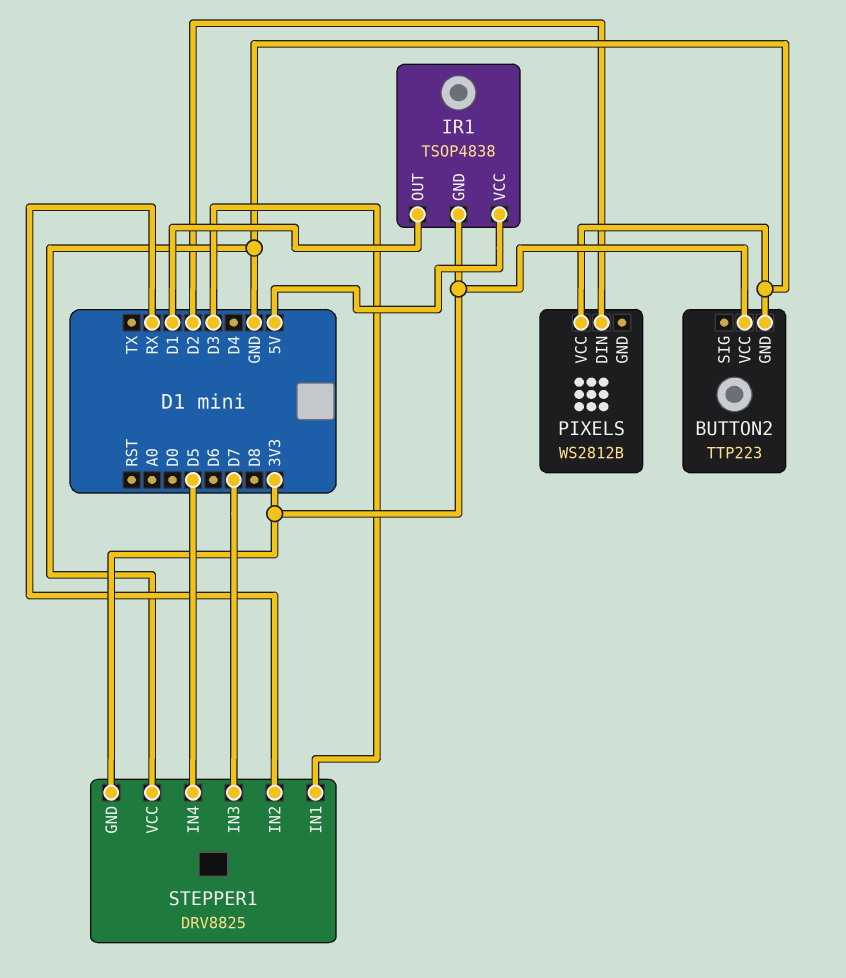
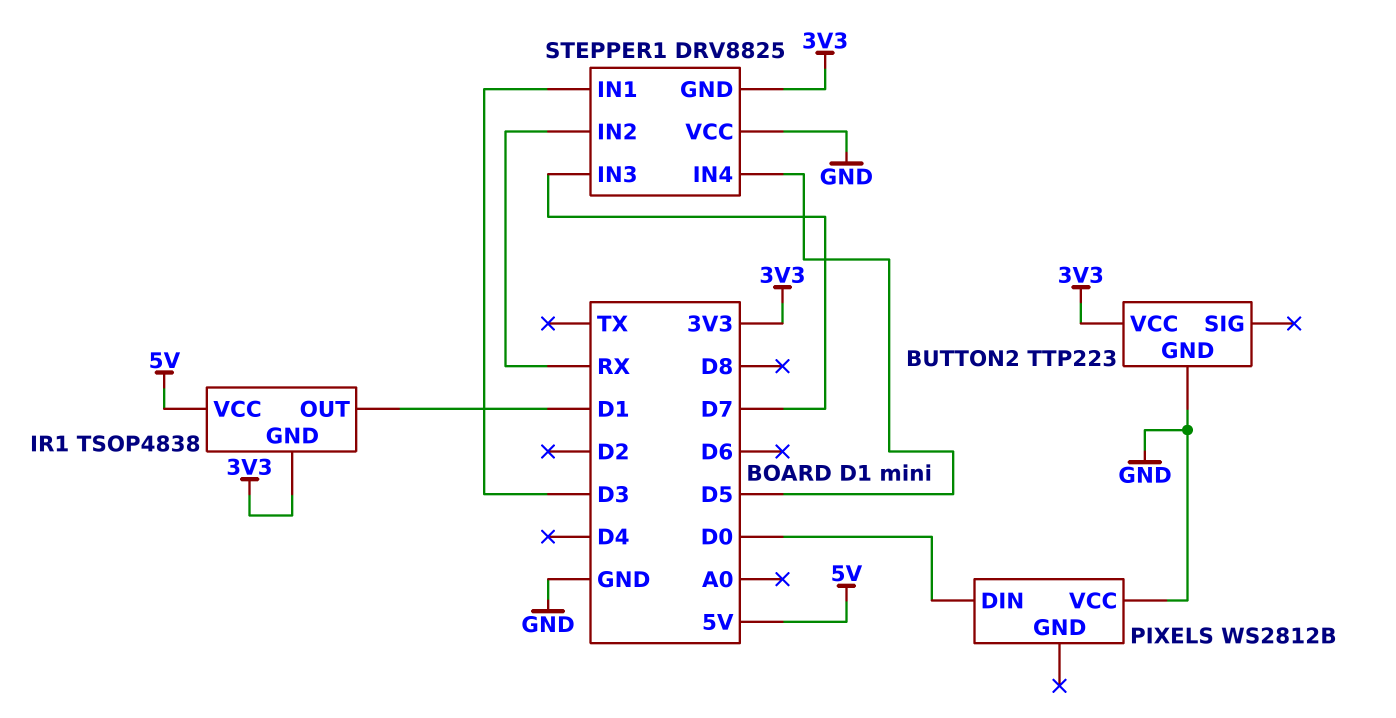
PIXELS pin DIN: D2 -> D0

